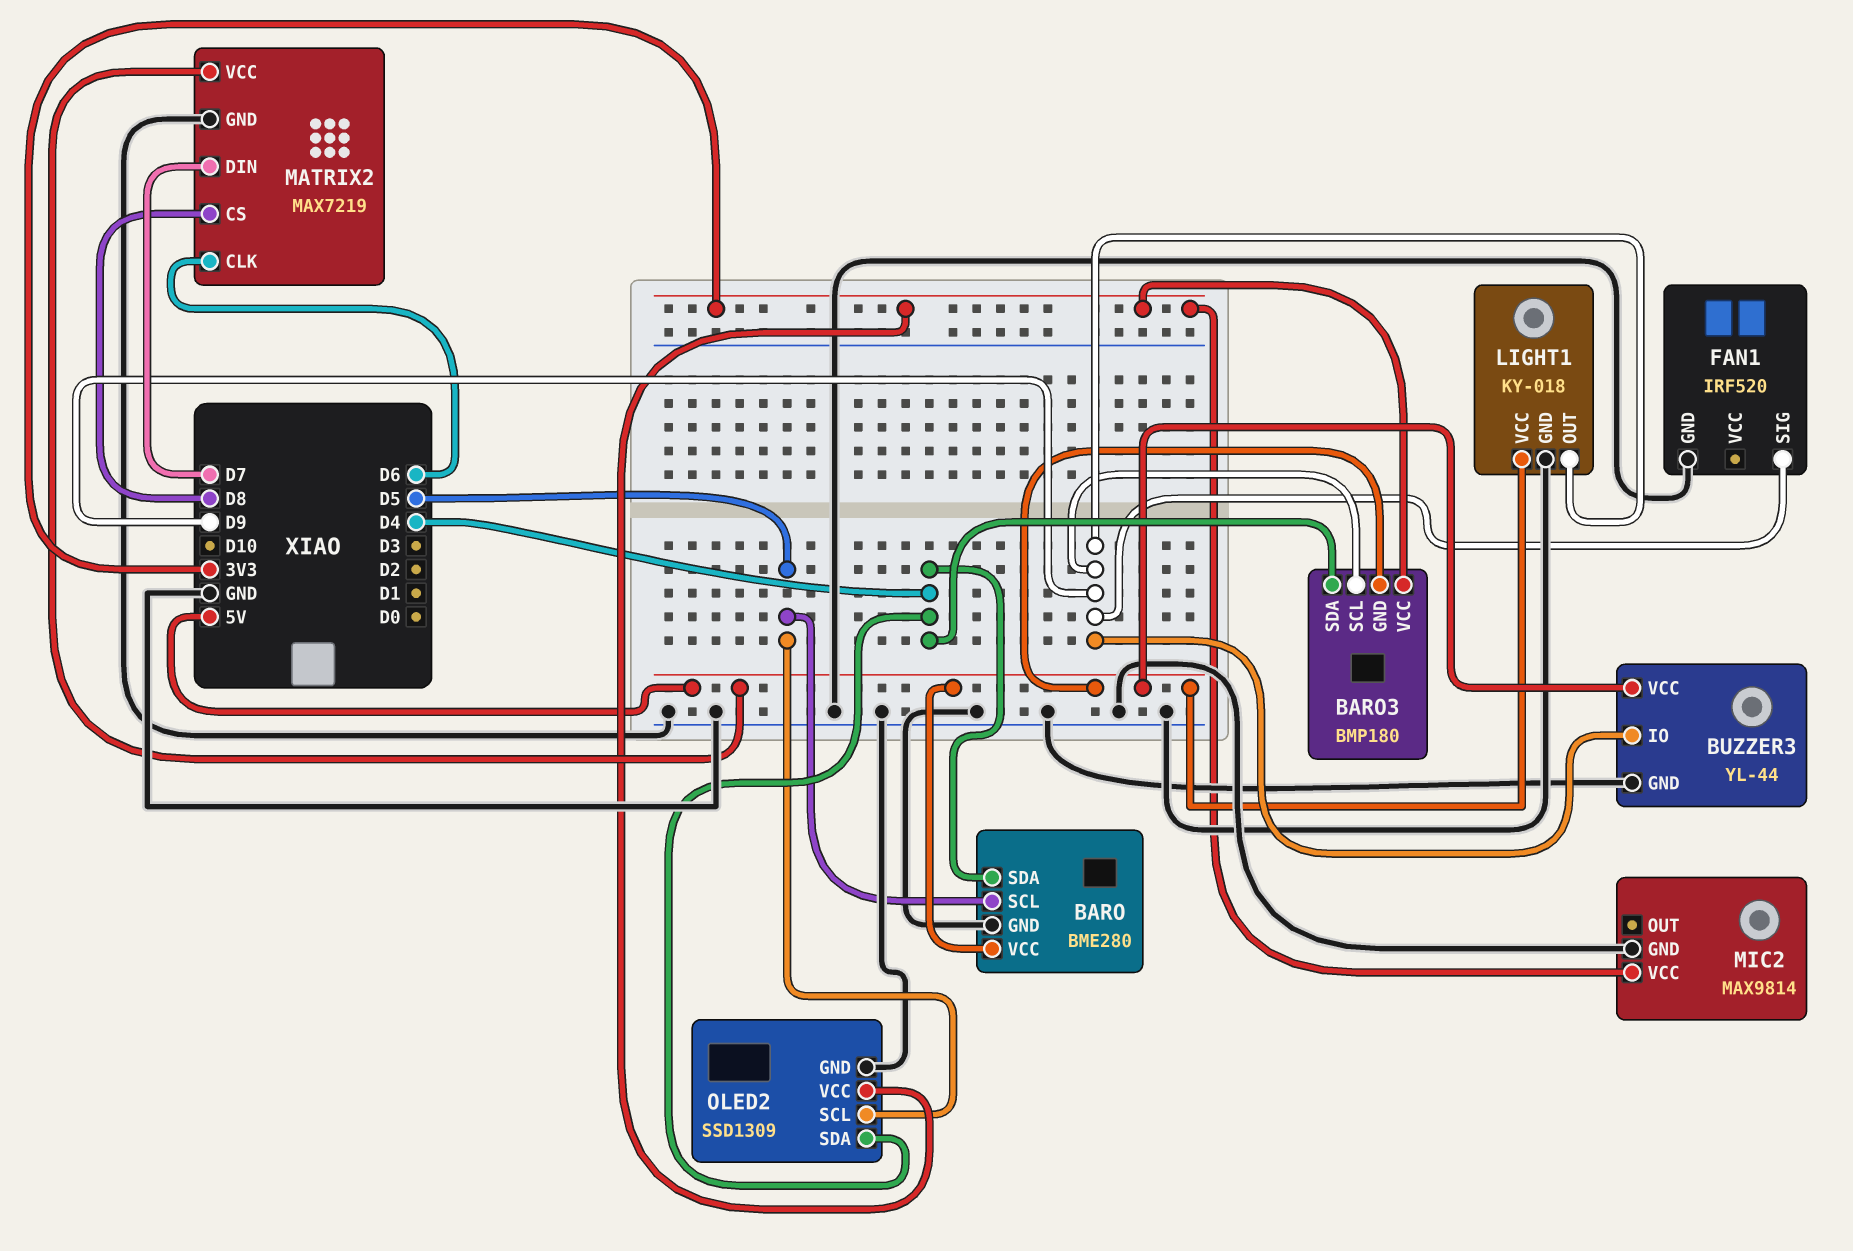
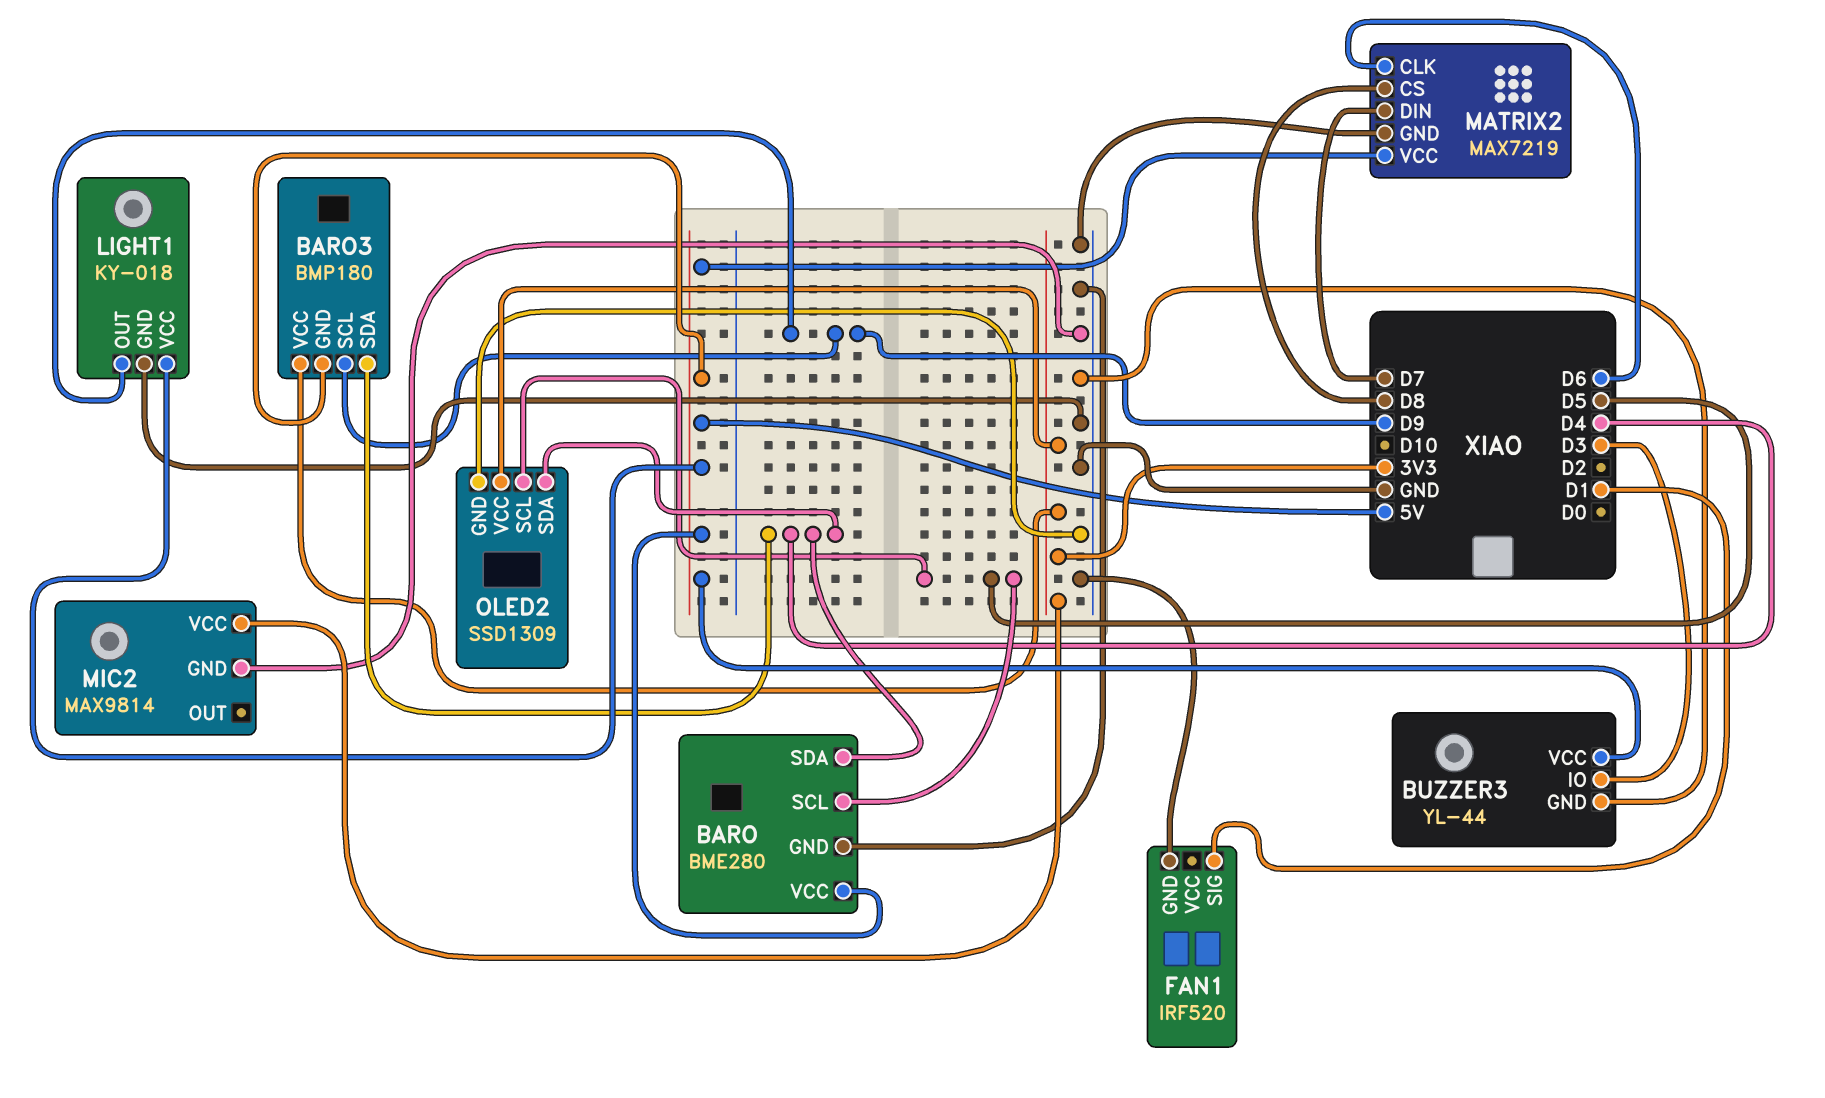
BUZZER3 pin IO: D9 -> D3
FAN1 pin SIG: D9 -> D1

